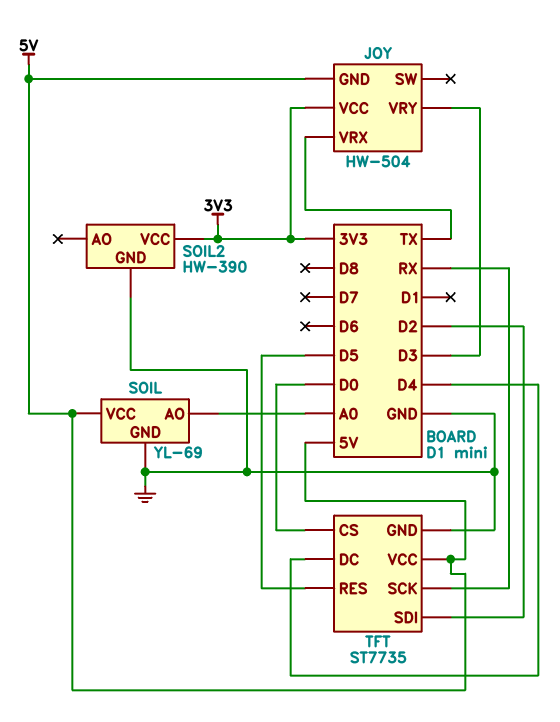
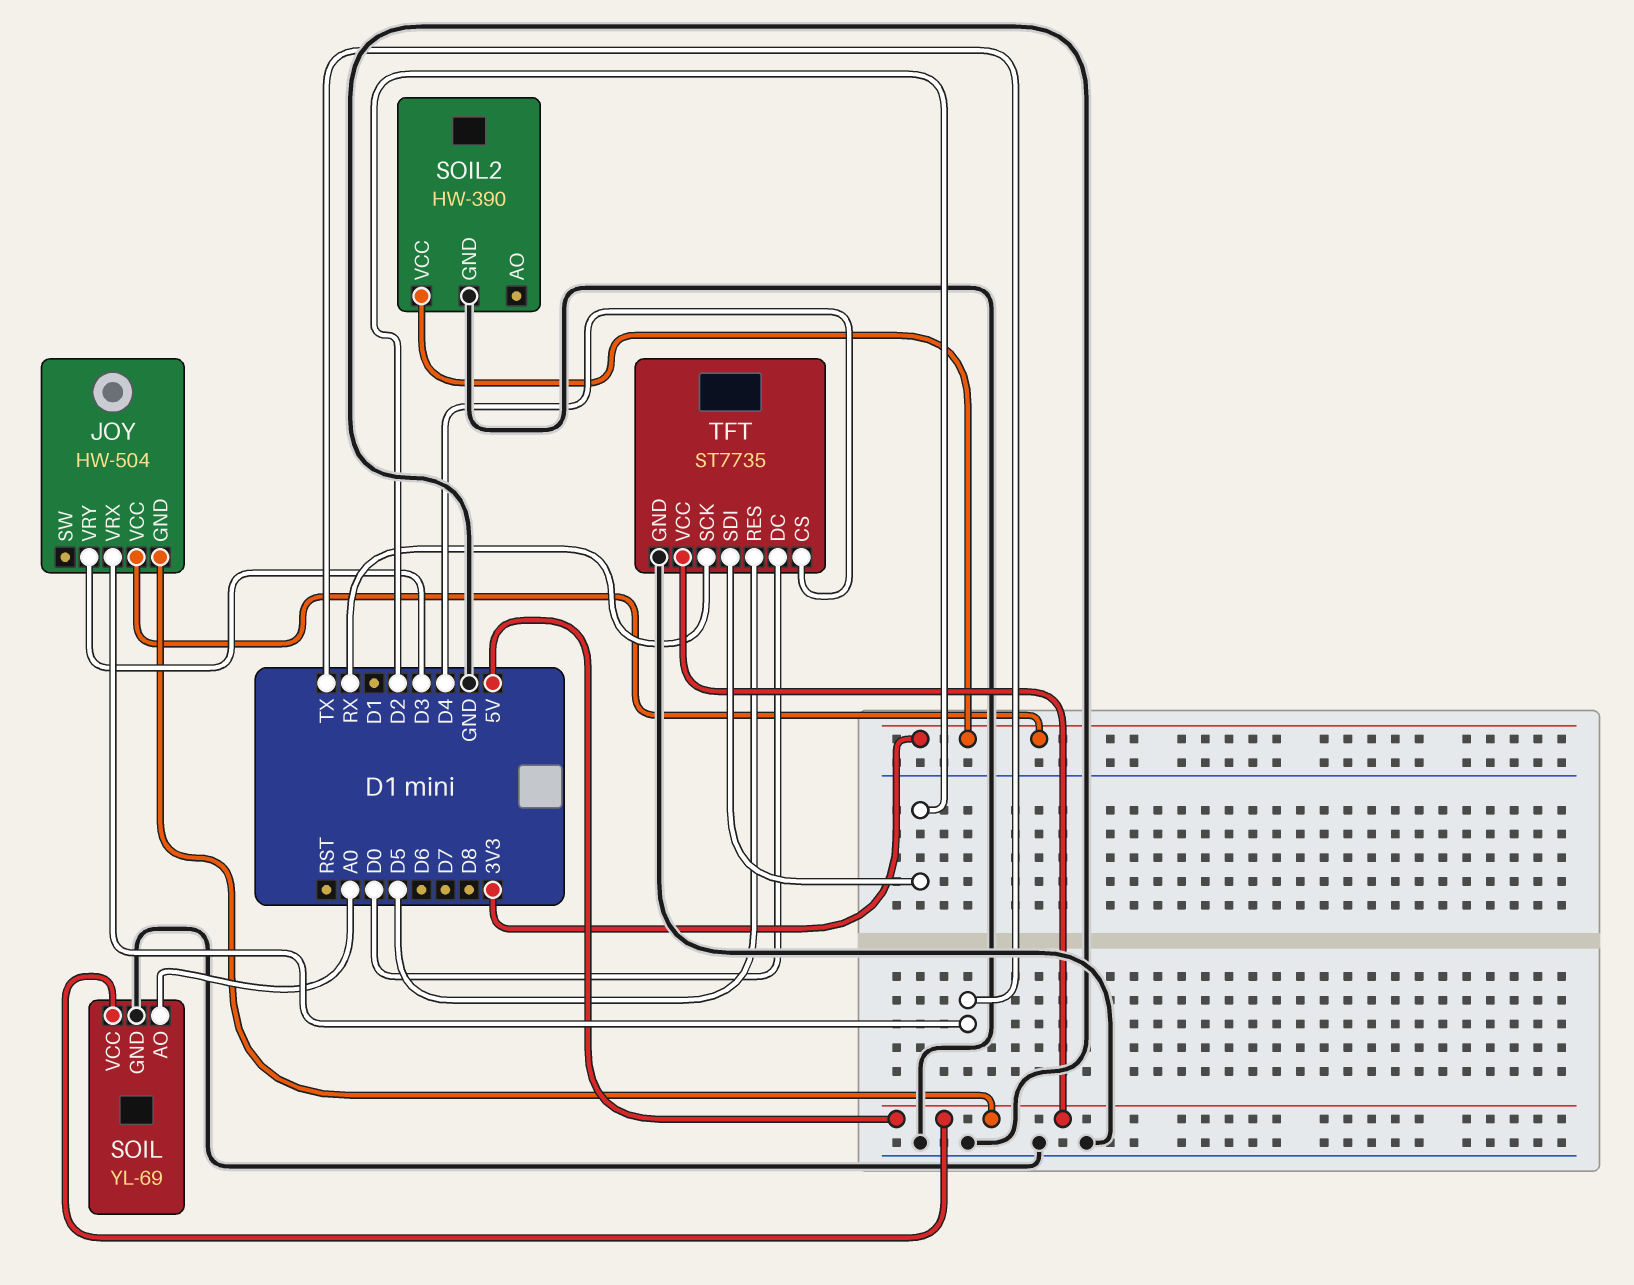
TFT pin CS: D0 -> D4
TFT pin DC: D4 -> D0

